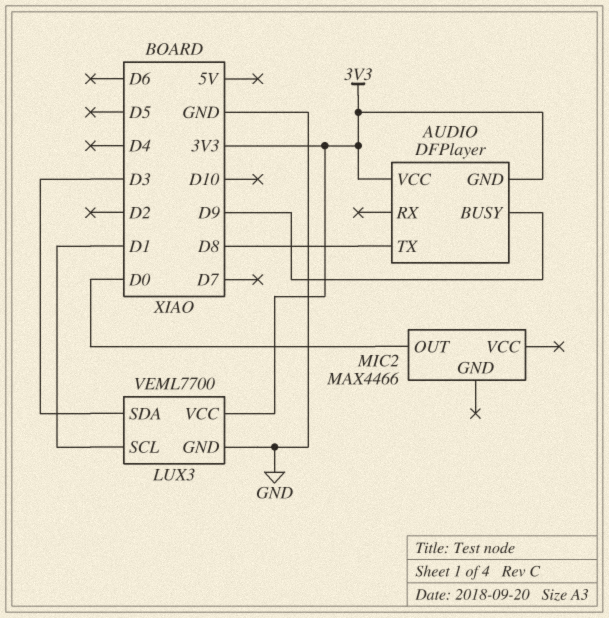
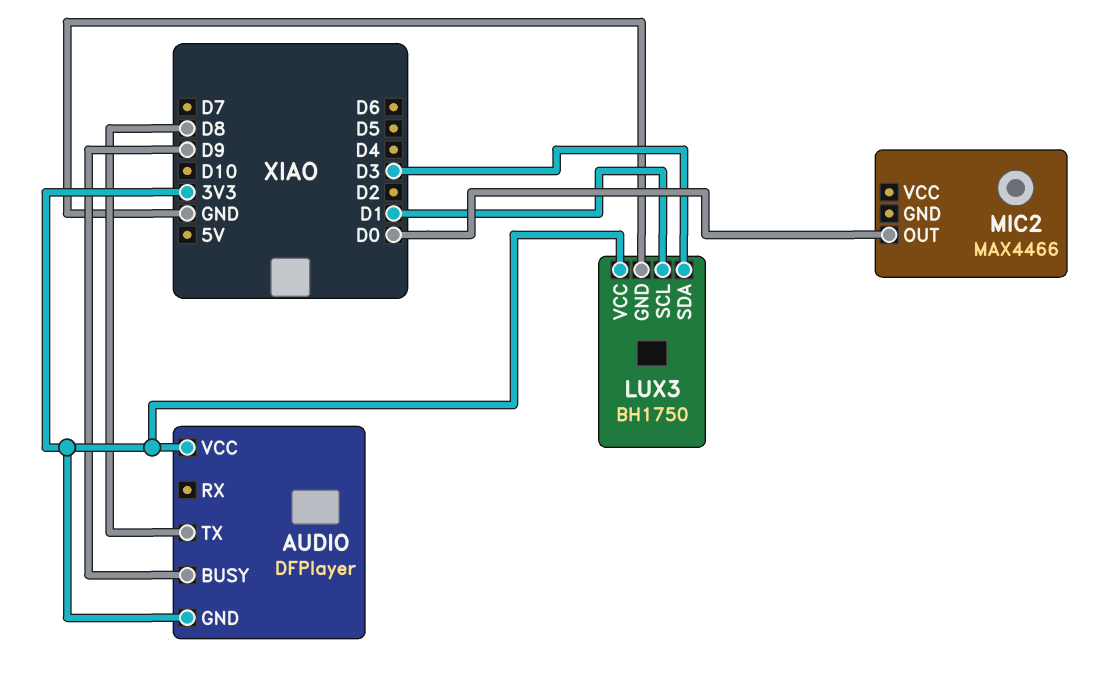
LUX3: VEML7700 -> BH1750

